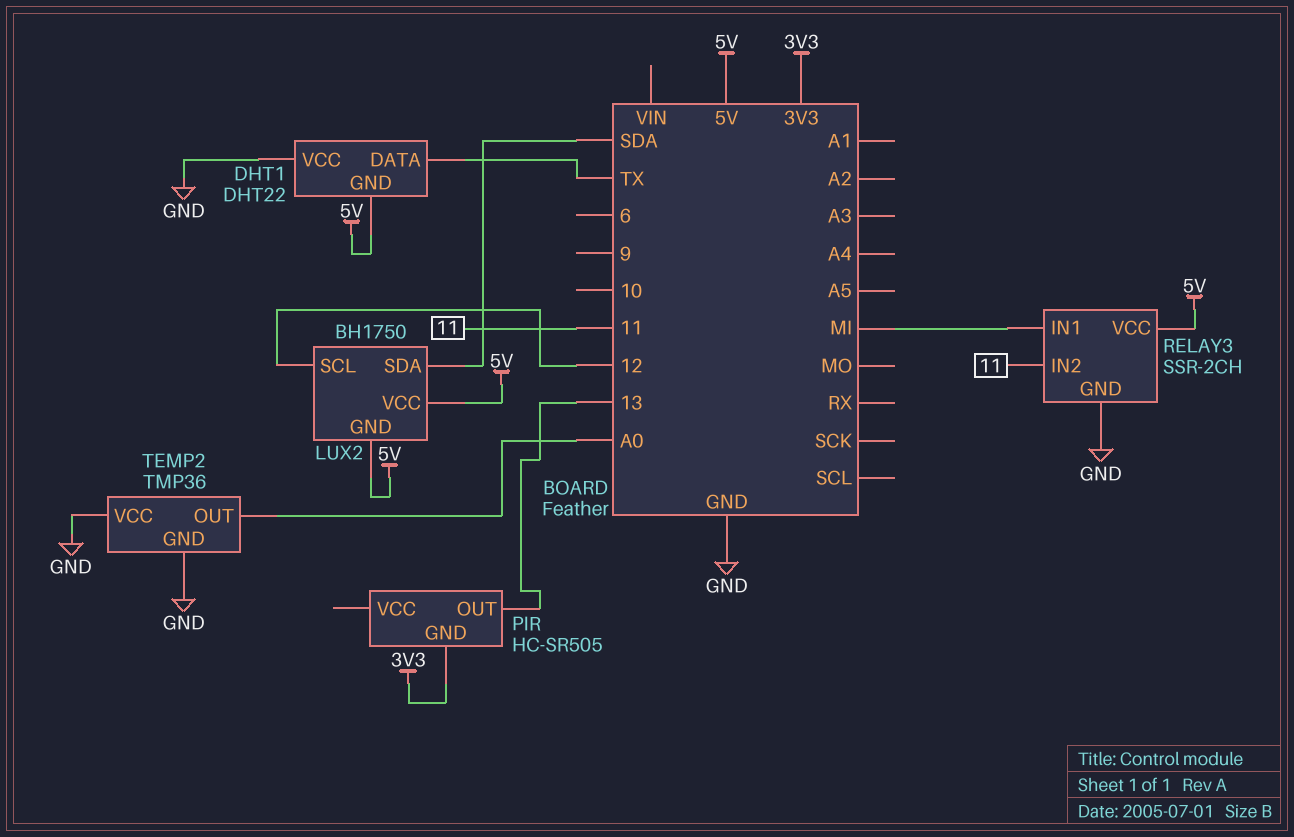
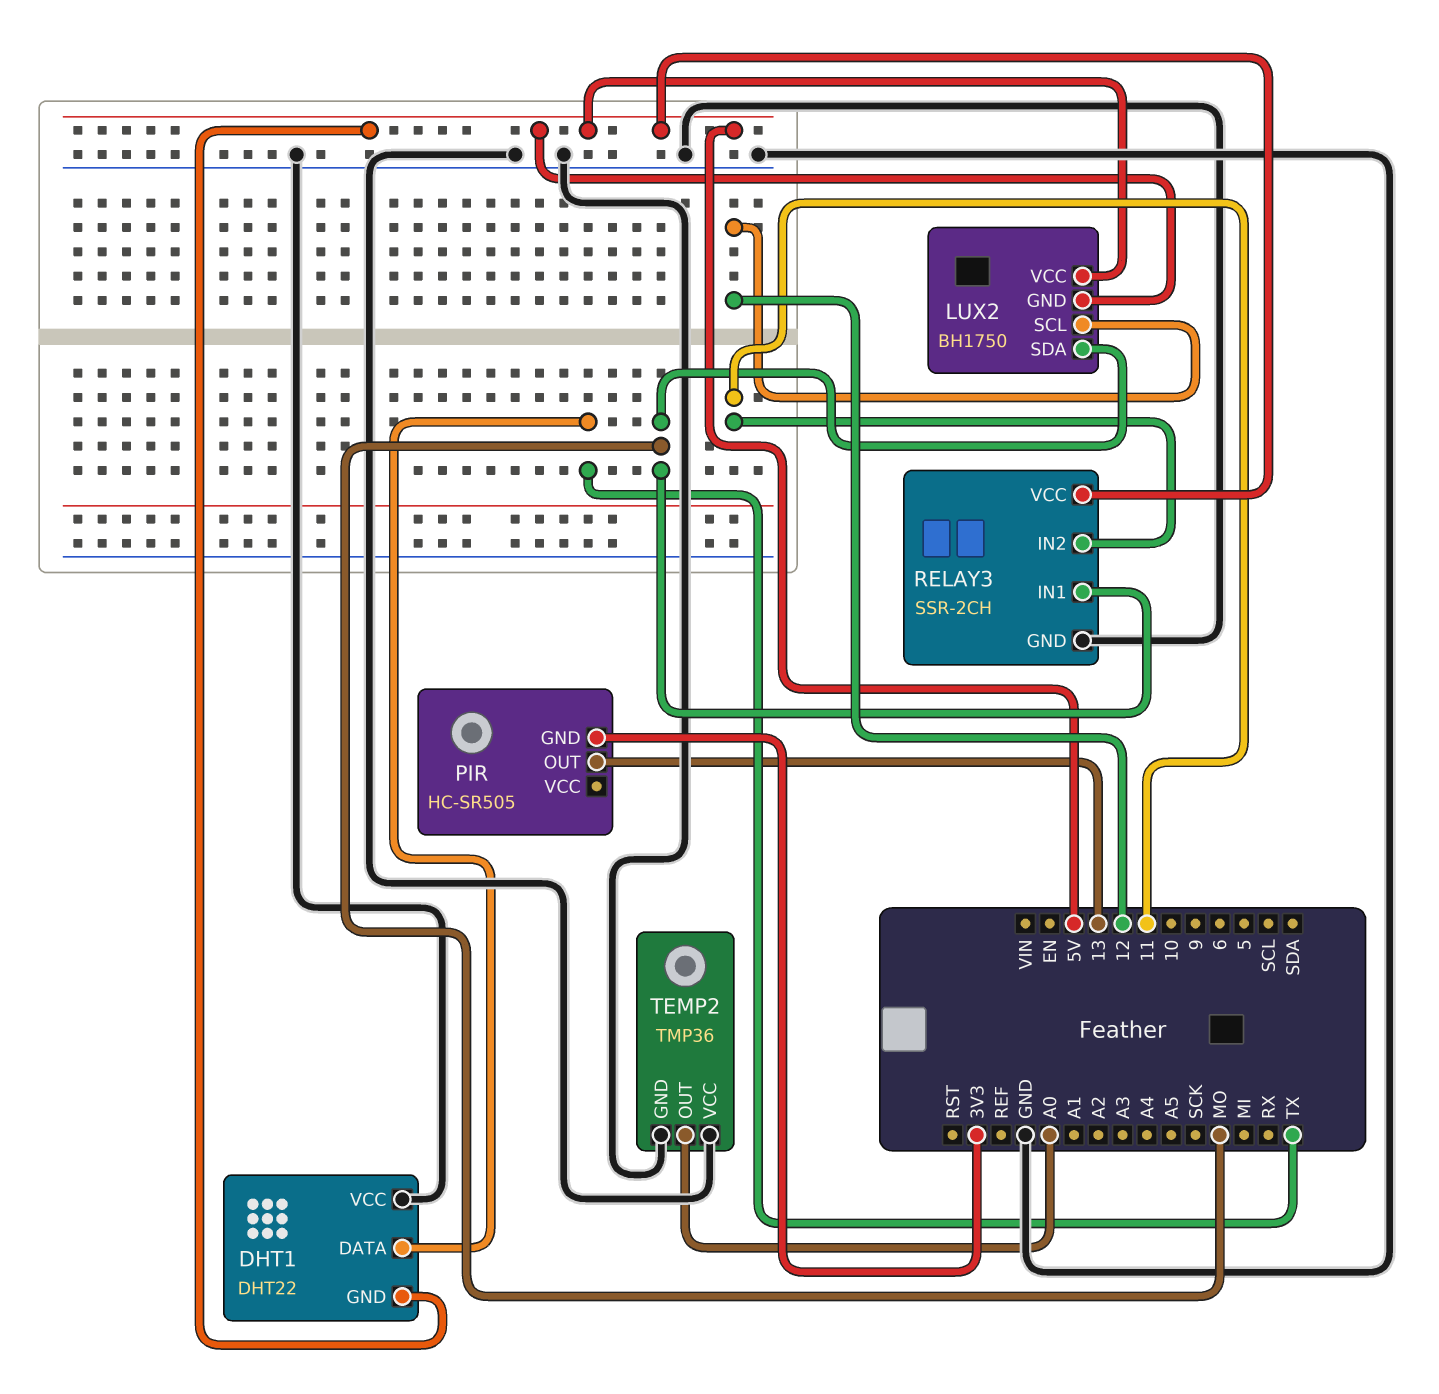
LUX2 pin SDA: SDA -> MO
RELAY3 pin IN1: MI -> MO

